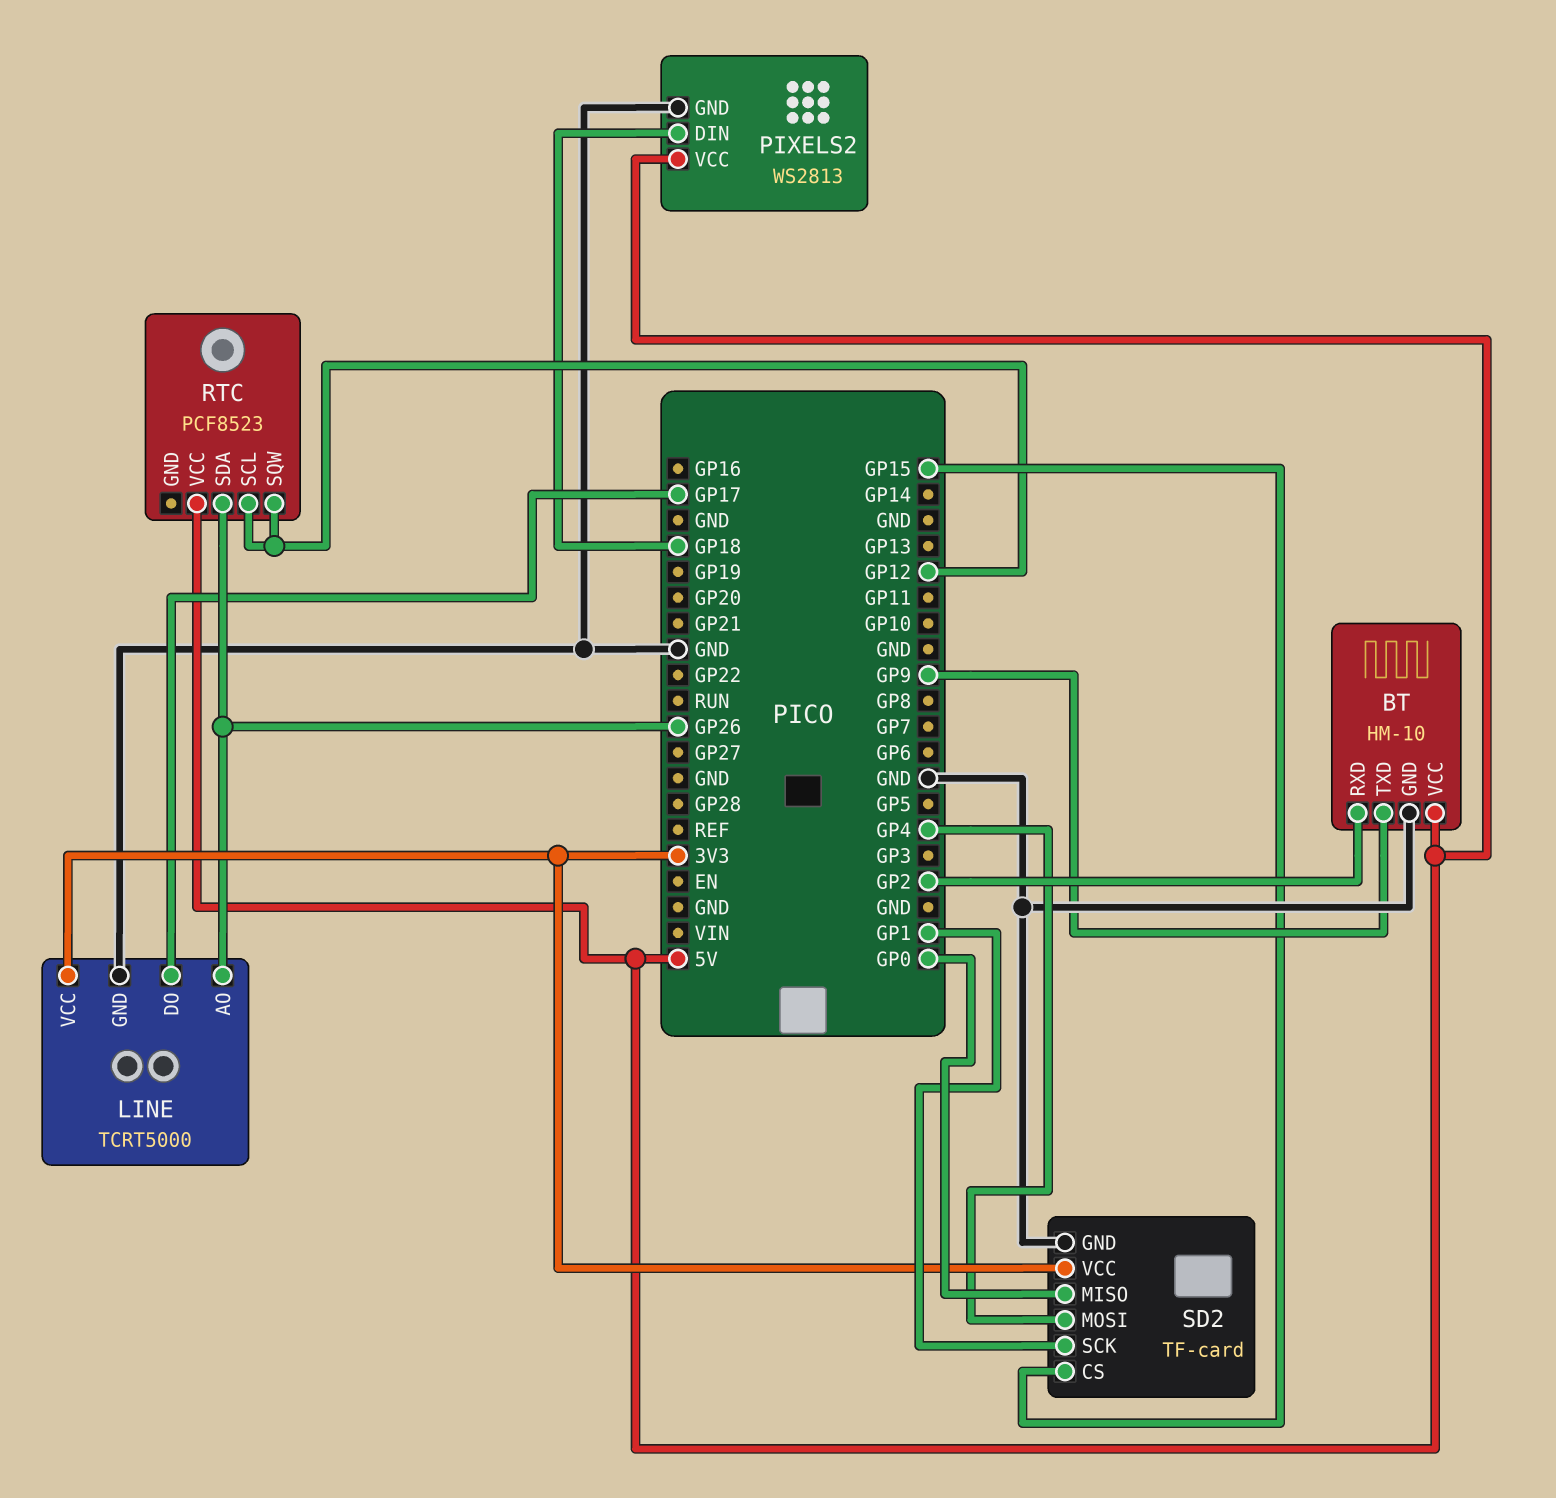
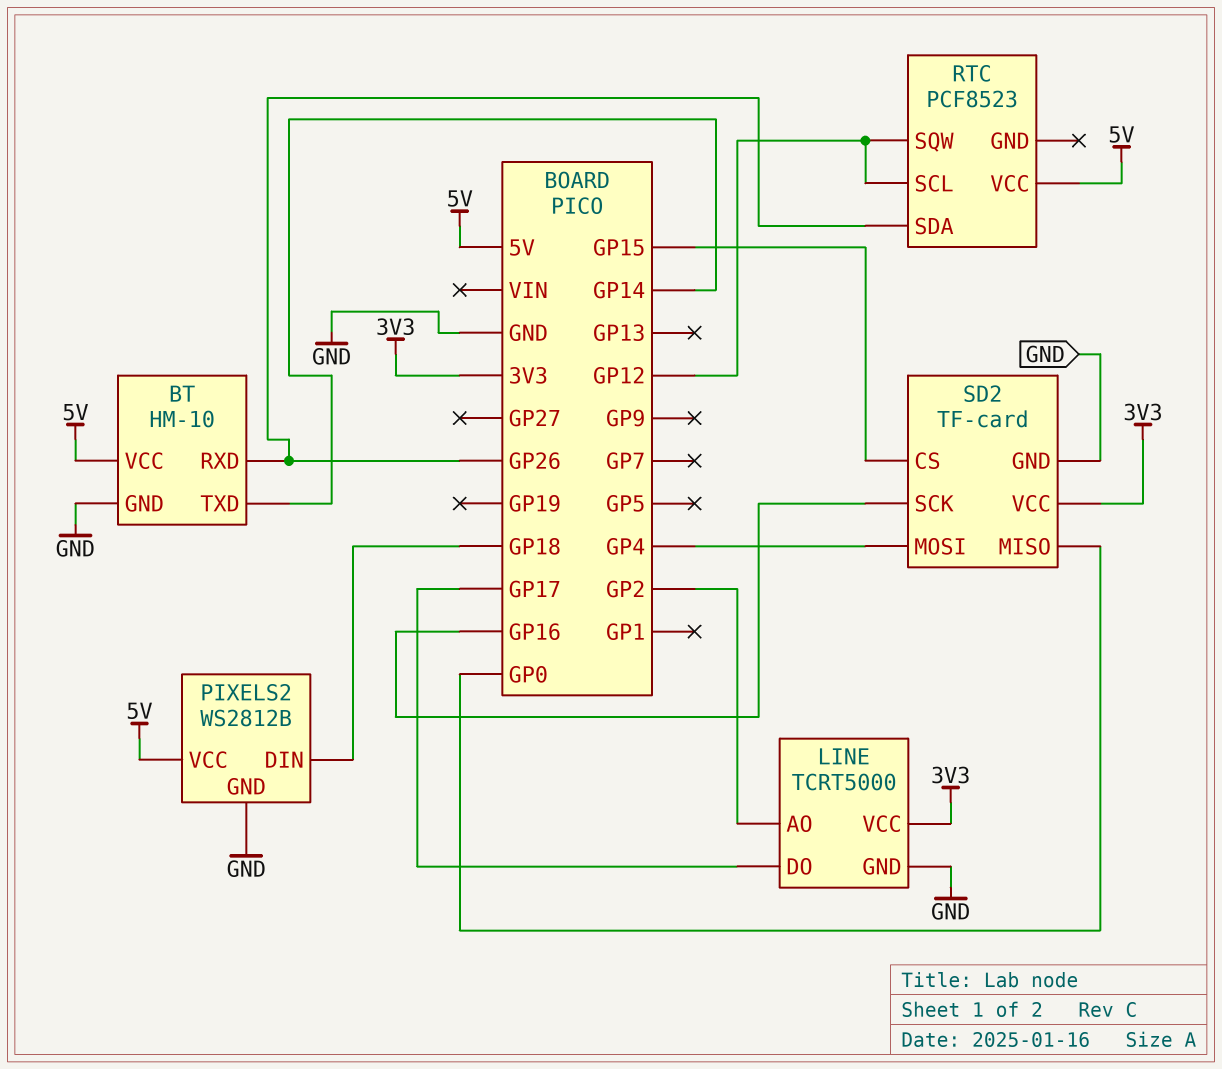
BT pin RXD: GP2 -> GP26
BT pin TXD: GP9 -> GP14
LINE pin AO: GP26 -> GP2
PIXELS2: WS2813 -> WS2812B
SD2 pin SCK: GP1 -> GP16

